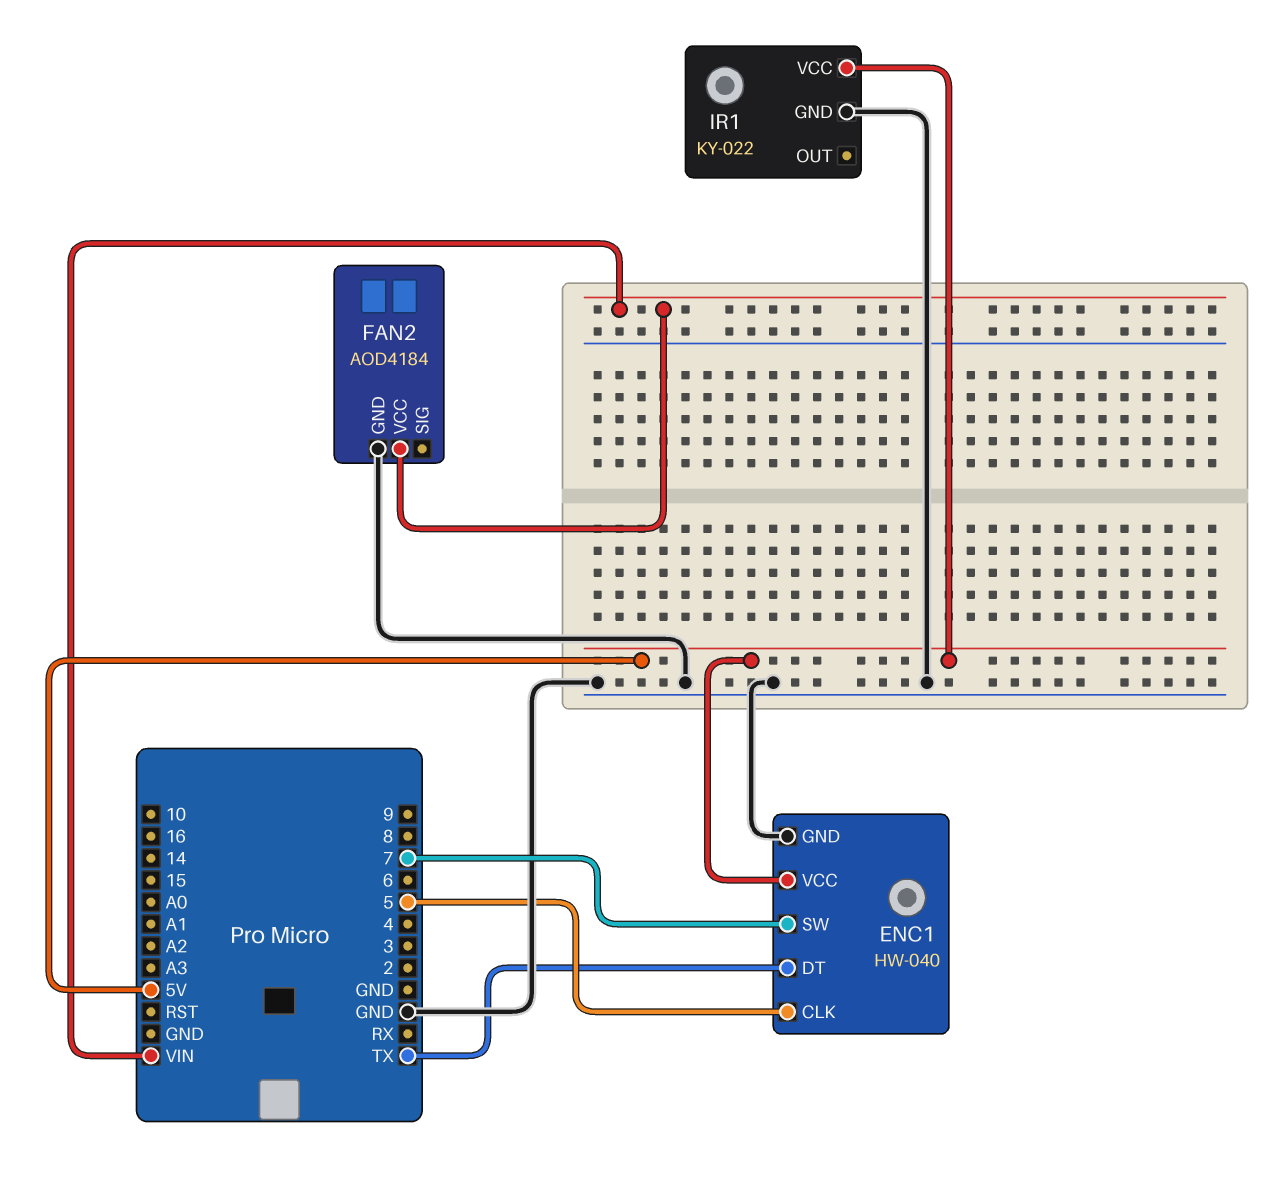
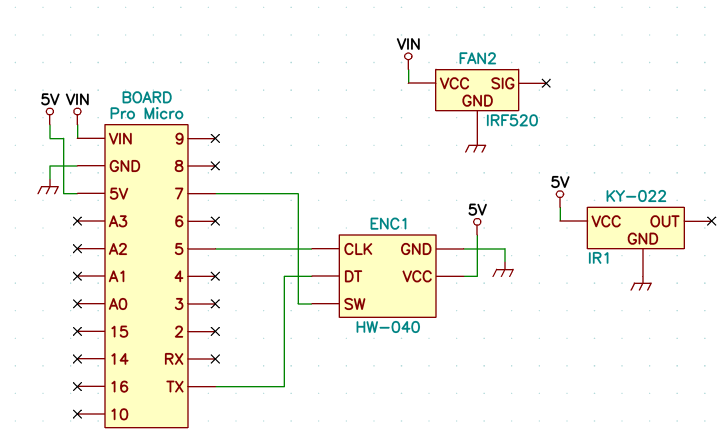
FAN2: AOD4184 -> IRF520

